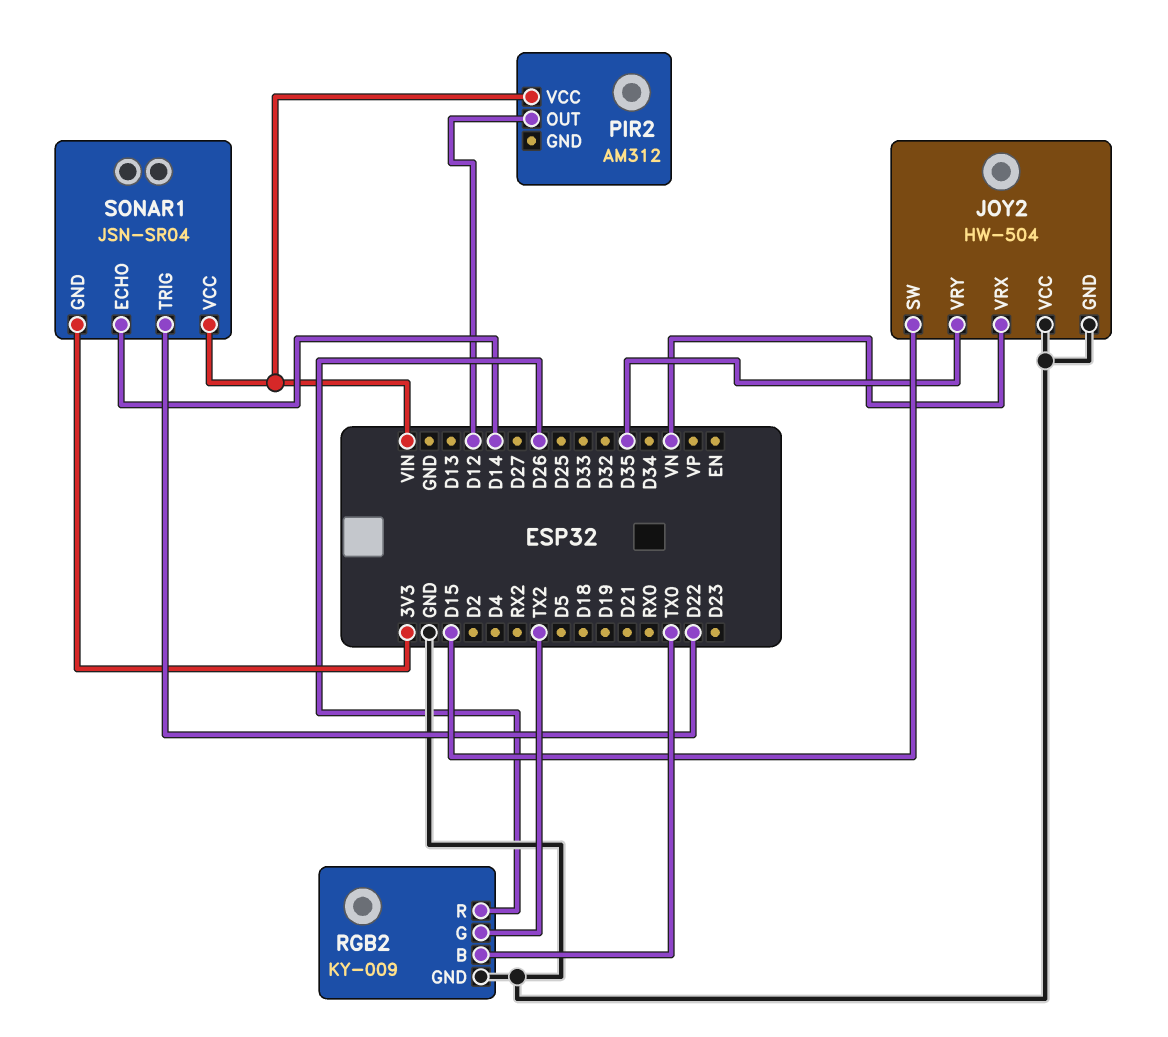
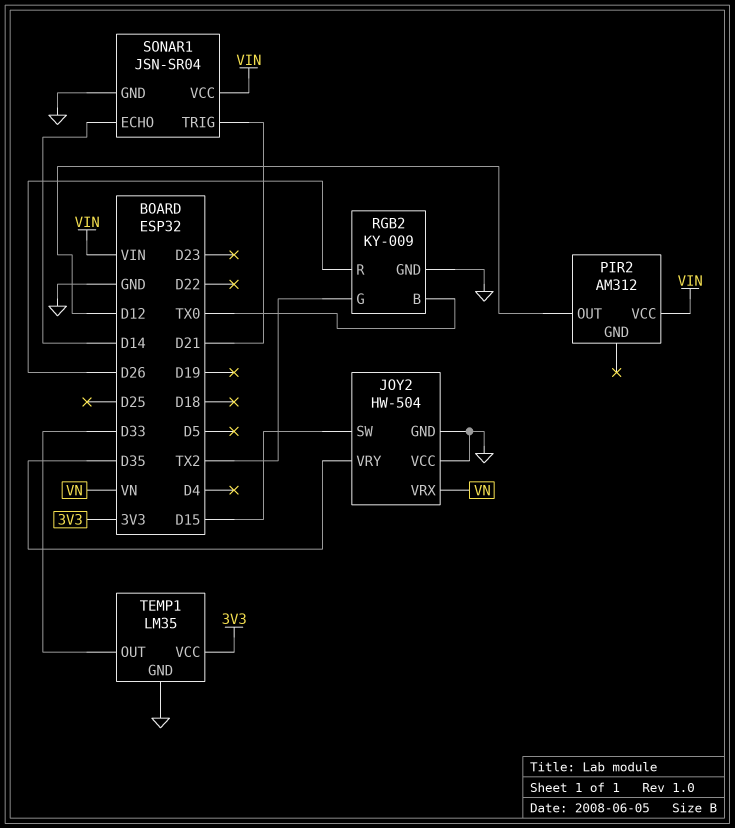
SONAR1 pin GND: 3V3 -> GND
SONAR1 pin TRIG: D22 -> D21
TEMP1: none -> LM35
TEMP1 pin GND: none -> GND
TEMP1 pin OUT: none -> D33
TEMP1 pin VCC: none -> 3V3

